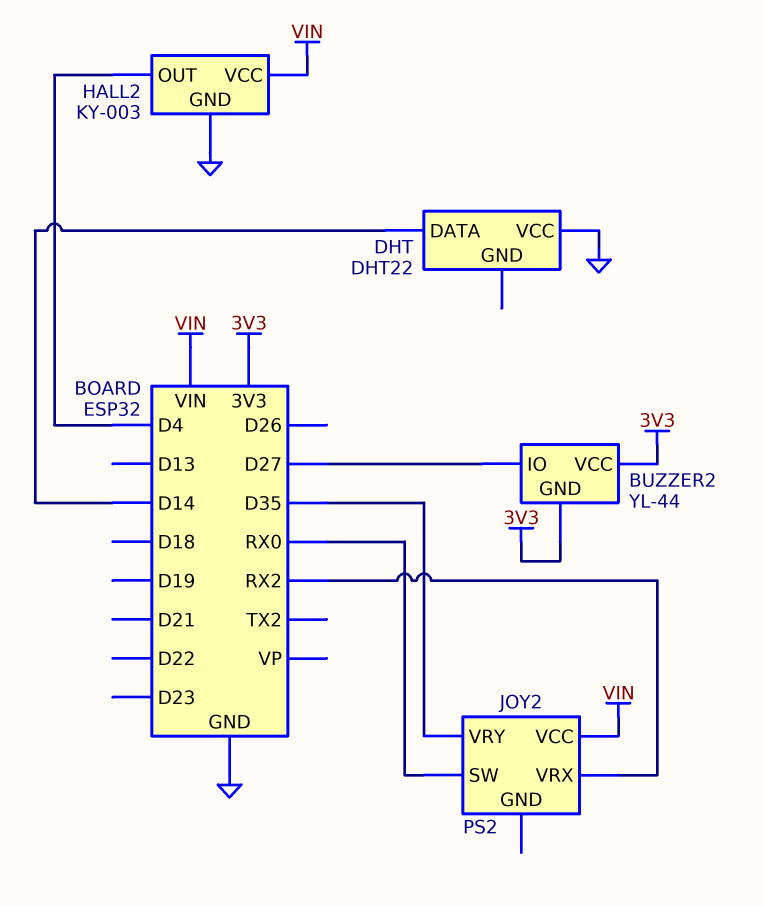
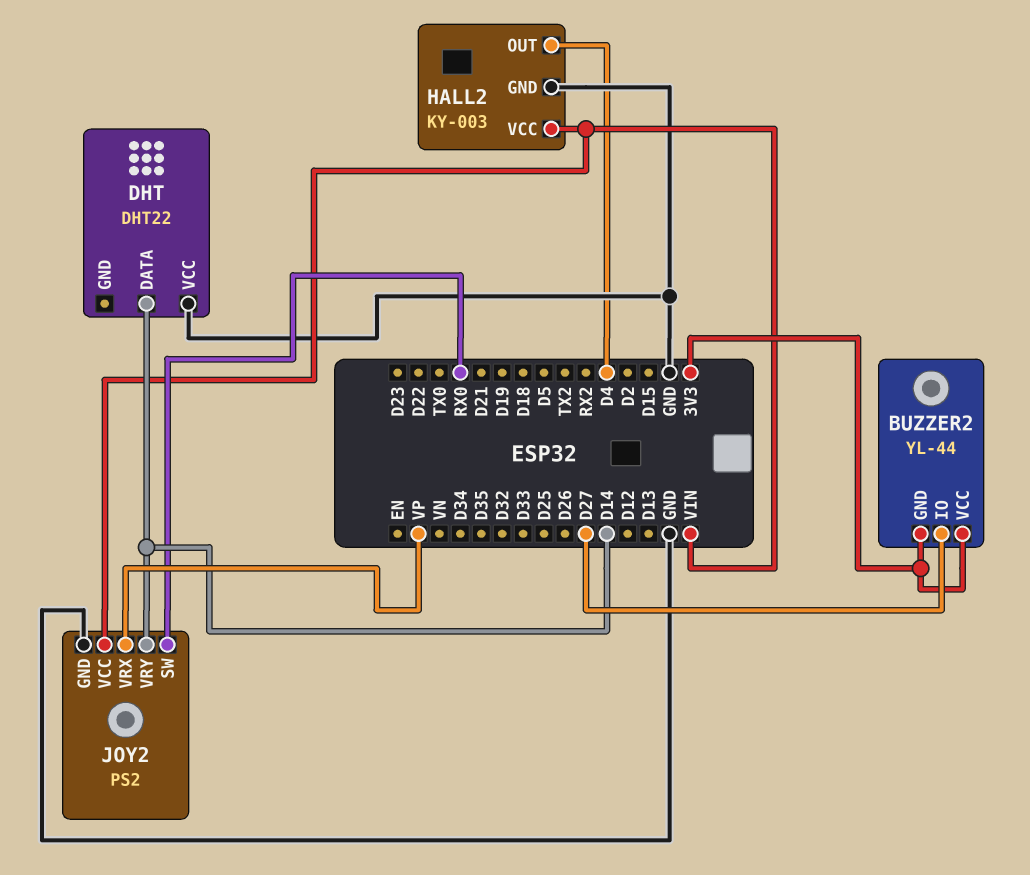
JOY2 pin GND: none -> GND
JOY2 pin VRX: RX2 -> VP
JOY2 pin VRY: D35 -> D14

